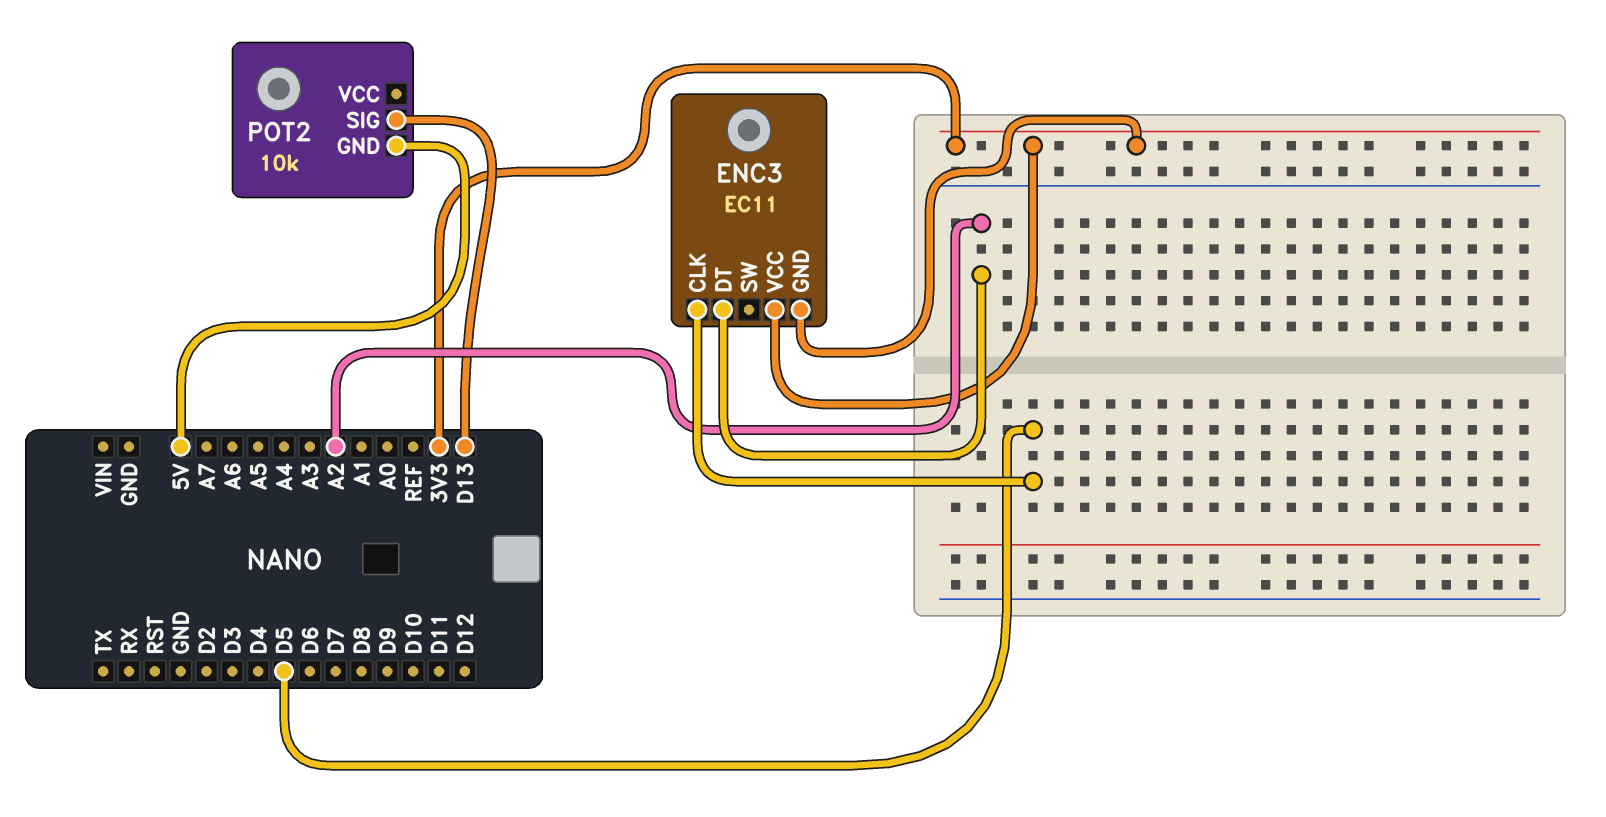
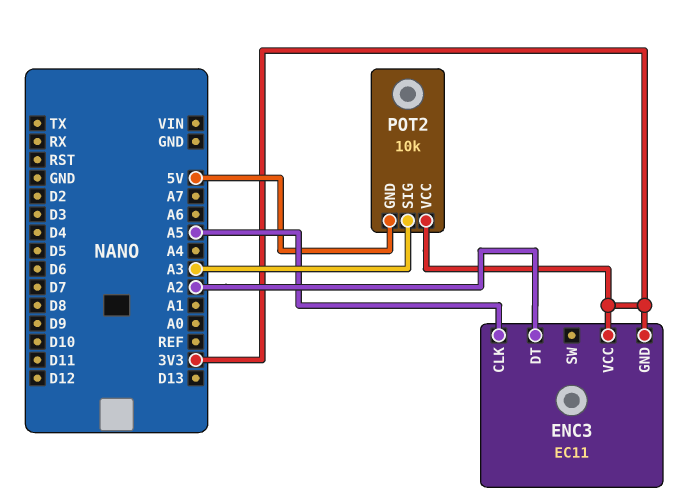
ENC3 pin CLK: D5 -> A5
POT2 pin SIG: D13 -> A3
POT2 pin VCC: none -> 3V3

